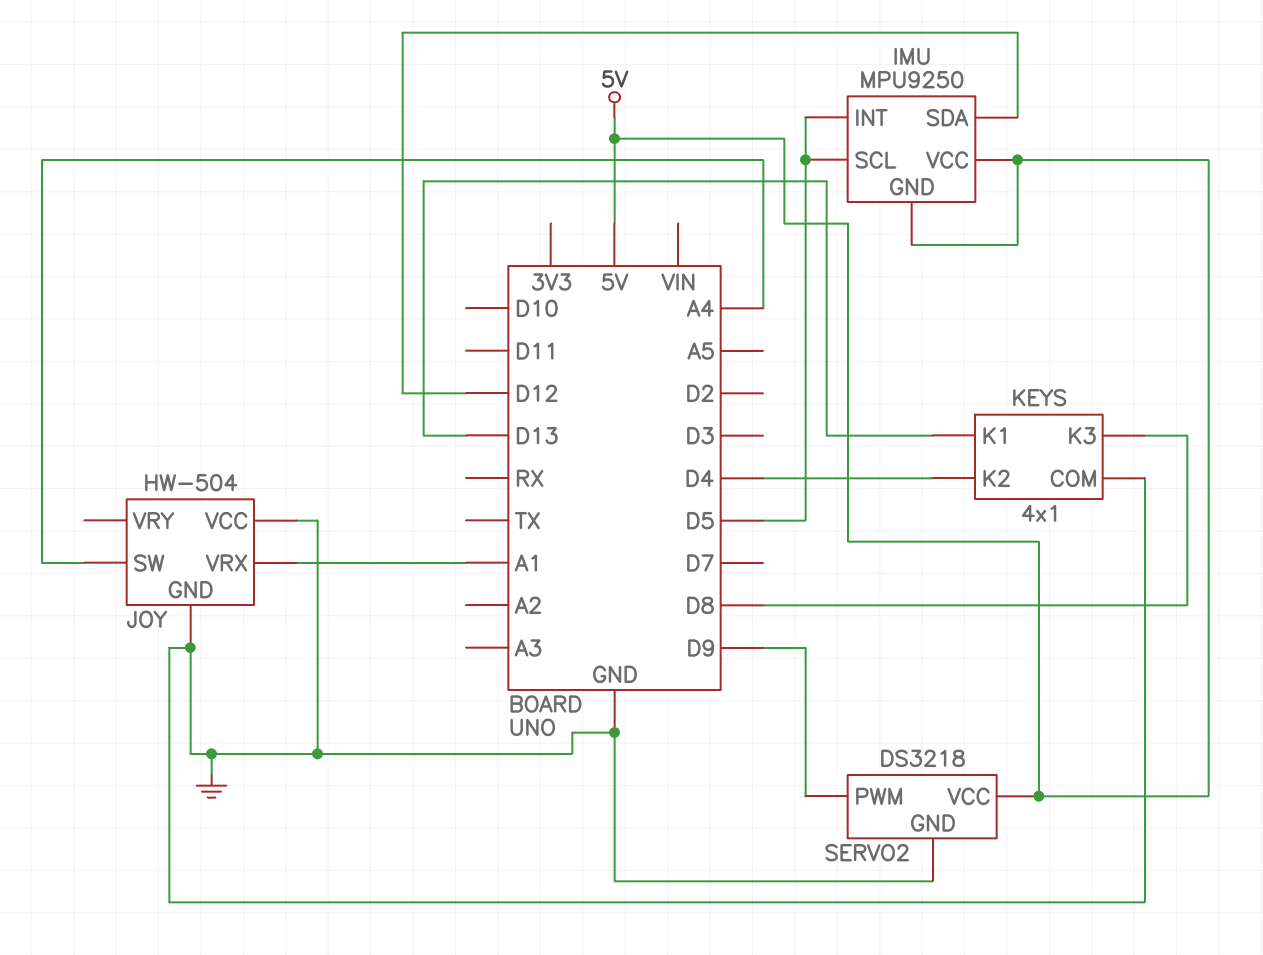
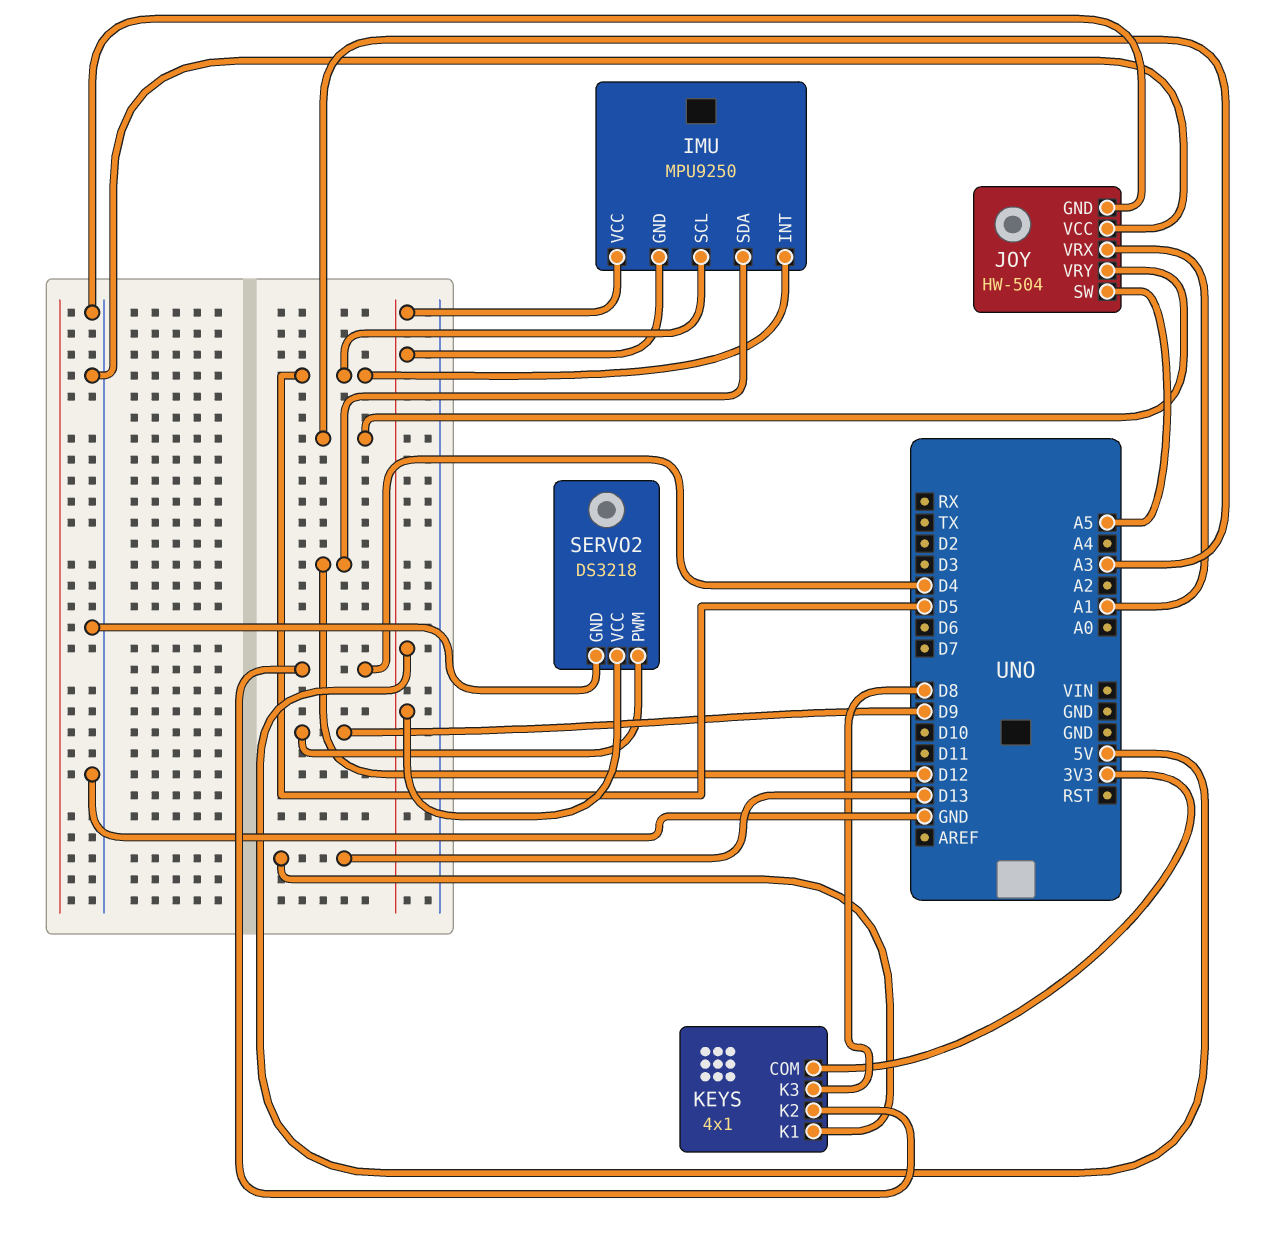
JOY pin SW: A4 -> A5
JOY pin VRY: none -> A3
KEYS pin COM: GND -> 3V3

